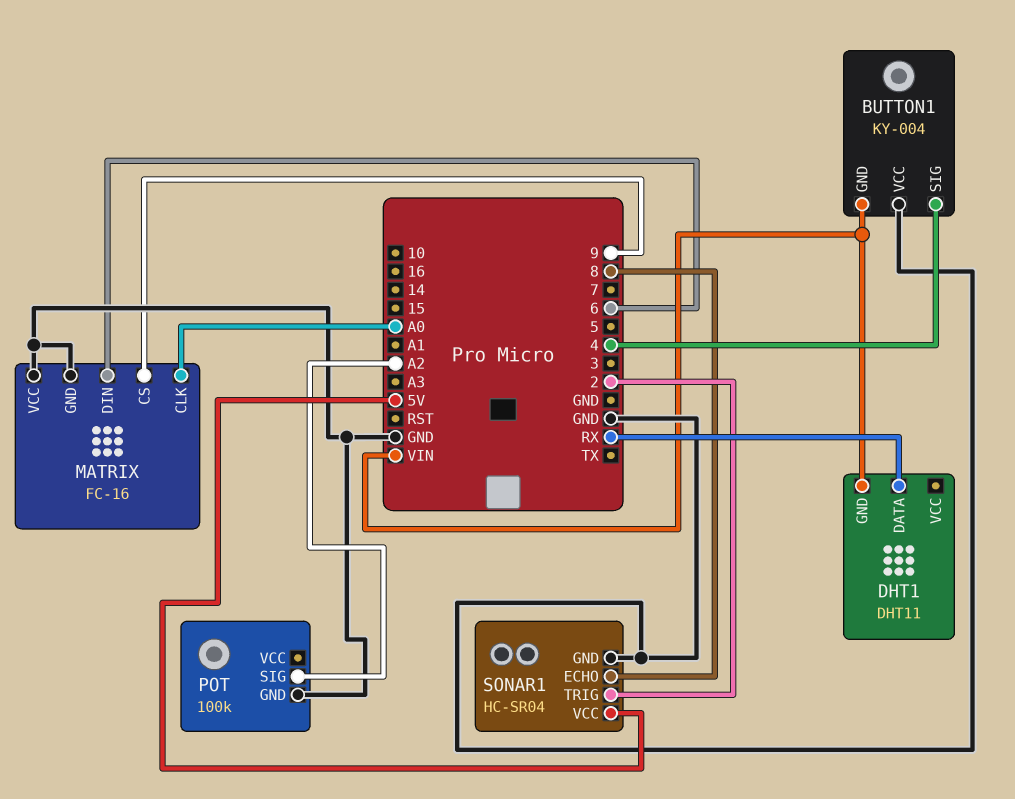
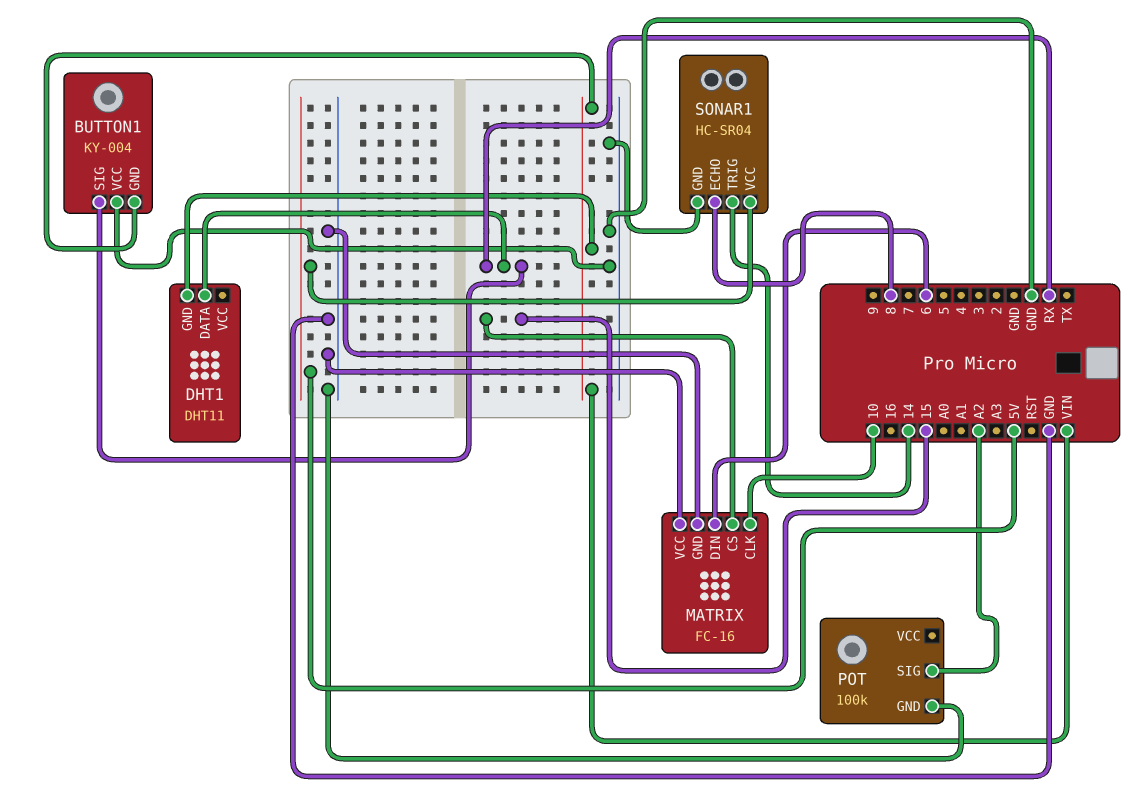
BUTTON1 pin SIG: 4 -> RX
MATRIX pin CLK: A0 -> 10
MATRIX pin CS: 9 -> 15
SONAR1 pin TRIG: 2 -> 14

